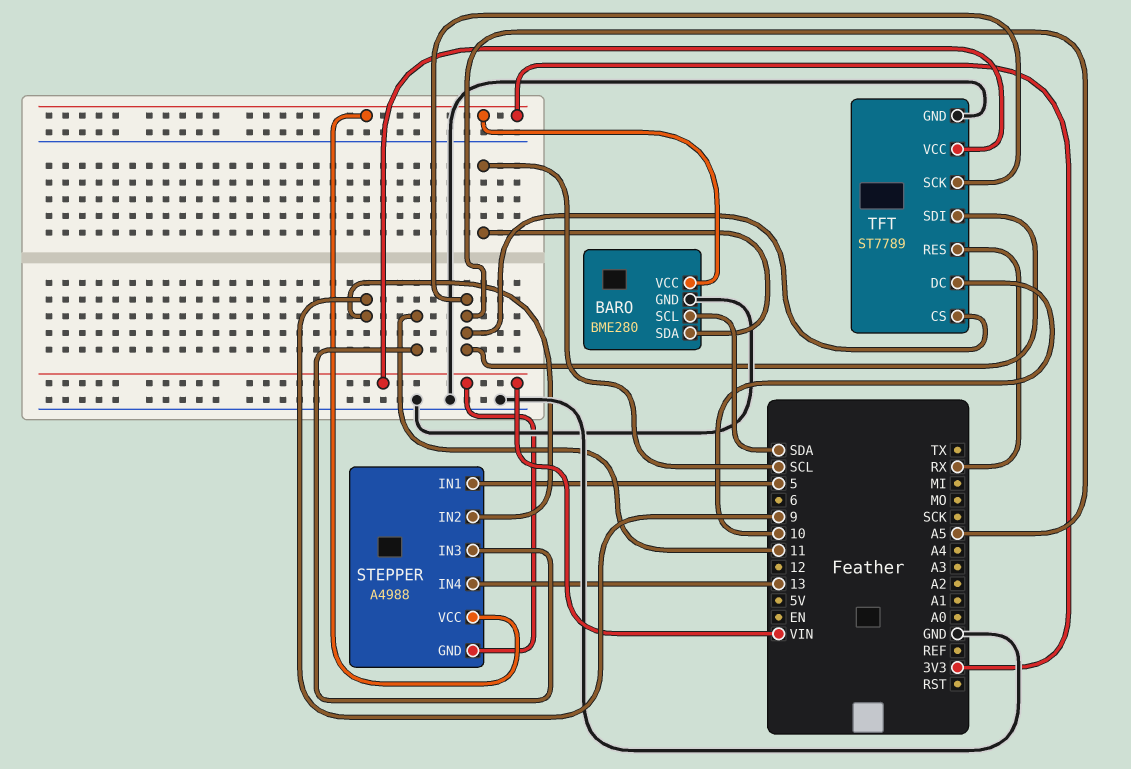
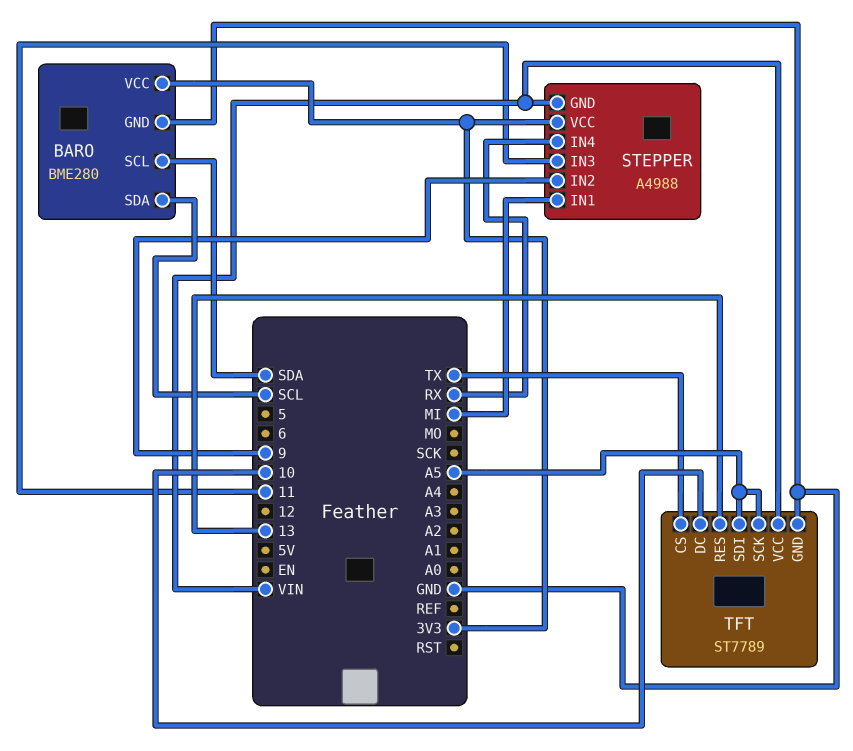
STEPPER pin IN1: 5 -> MI
STEPPER pin IN4: 13 -> RX
TFT pin CS: A5 -> TX
TFT pin RES: RX -> 13

